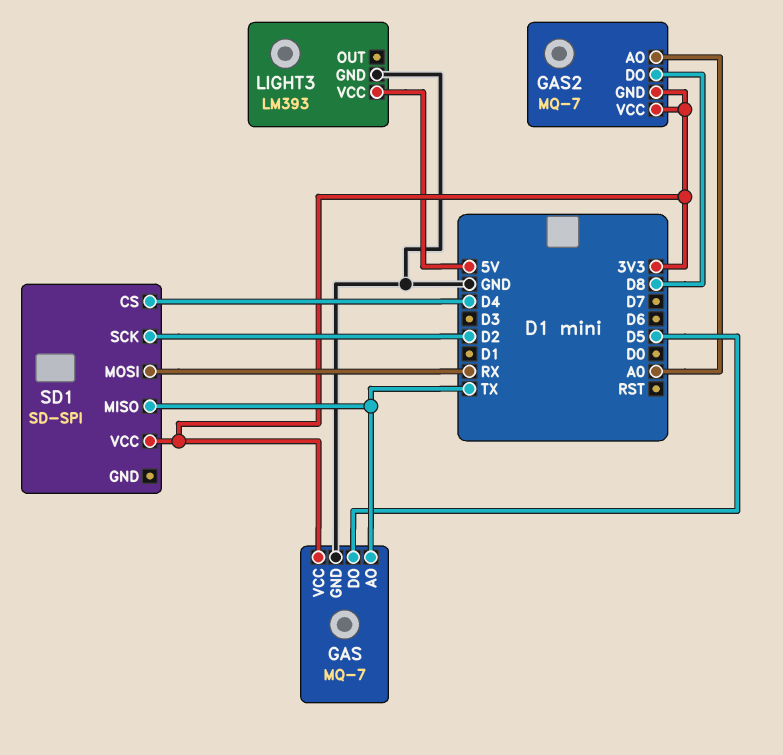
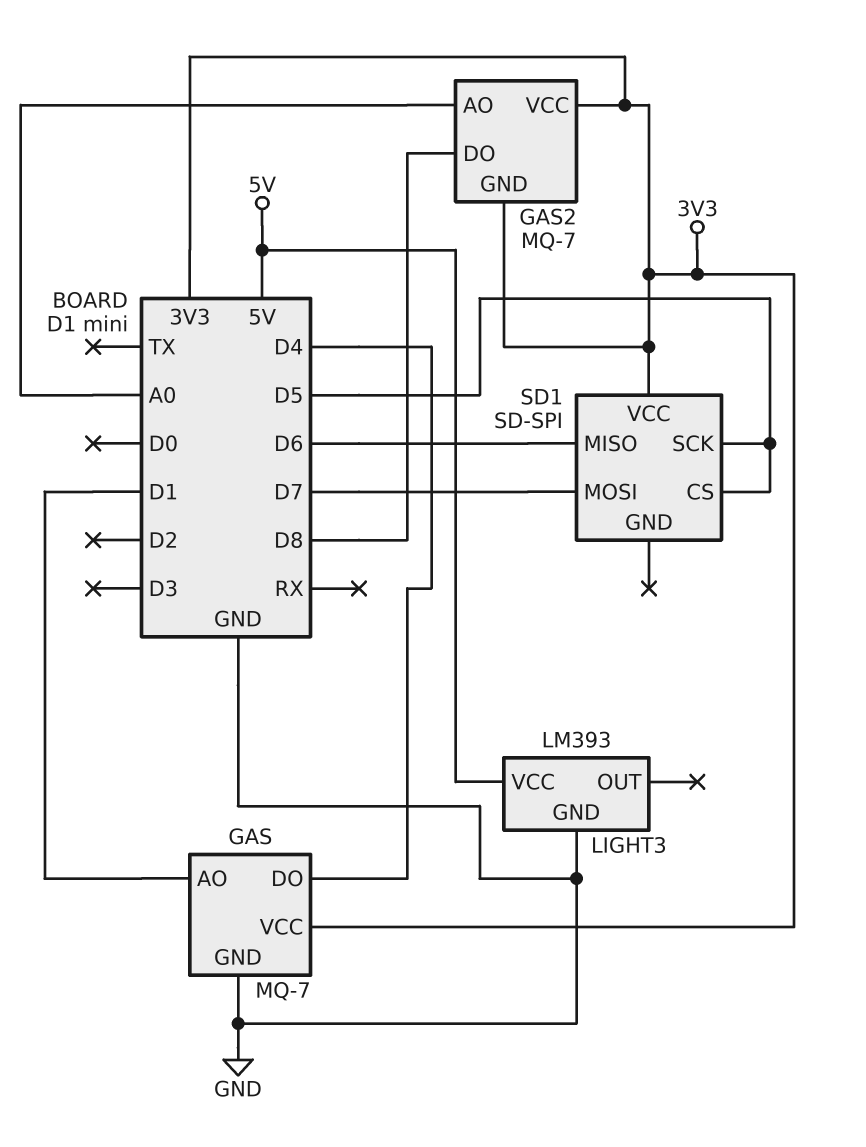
GAS pin AO: TX -> D1
GAS pin DO: D5 -> D4
SD1 pin CS: D4 -> D5
SD1 pin MISO: TX -> D6
SD1 pin MOSI: RX -> D7
SD1 pin SCK: D2 -> D5

